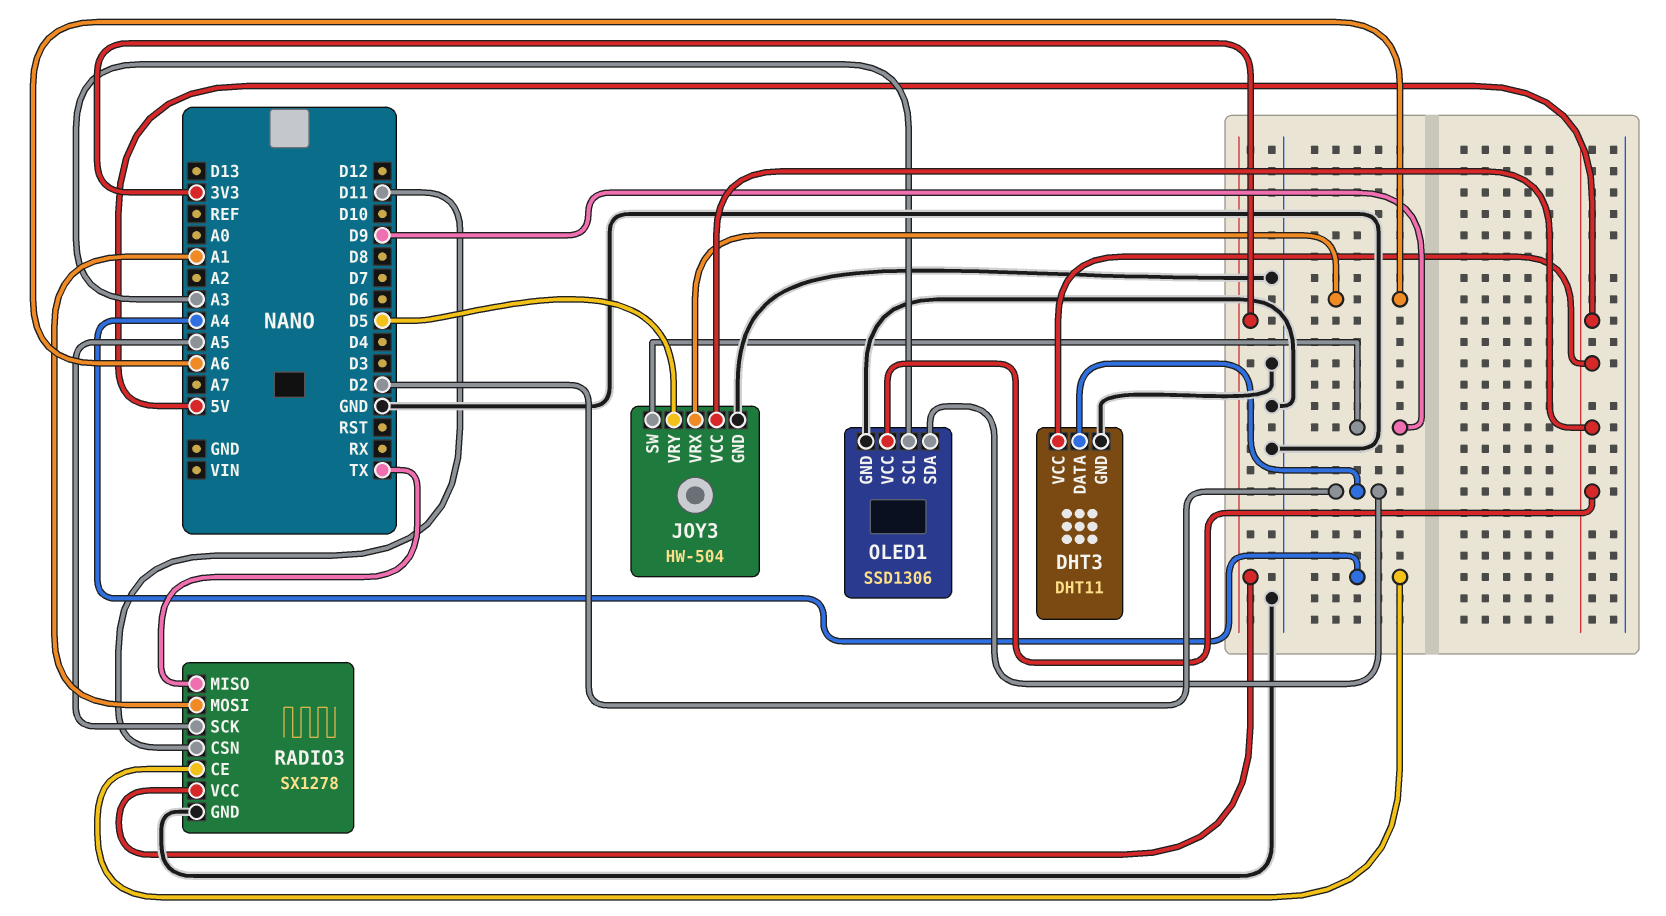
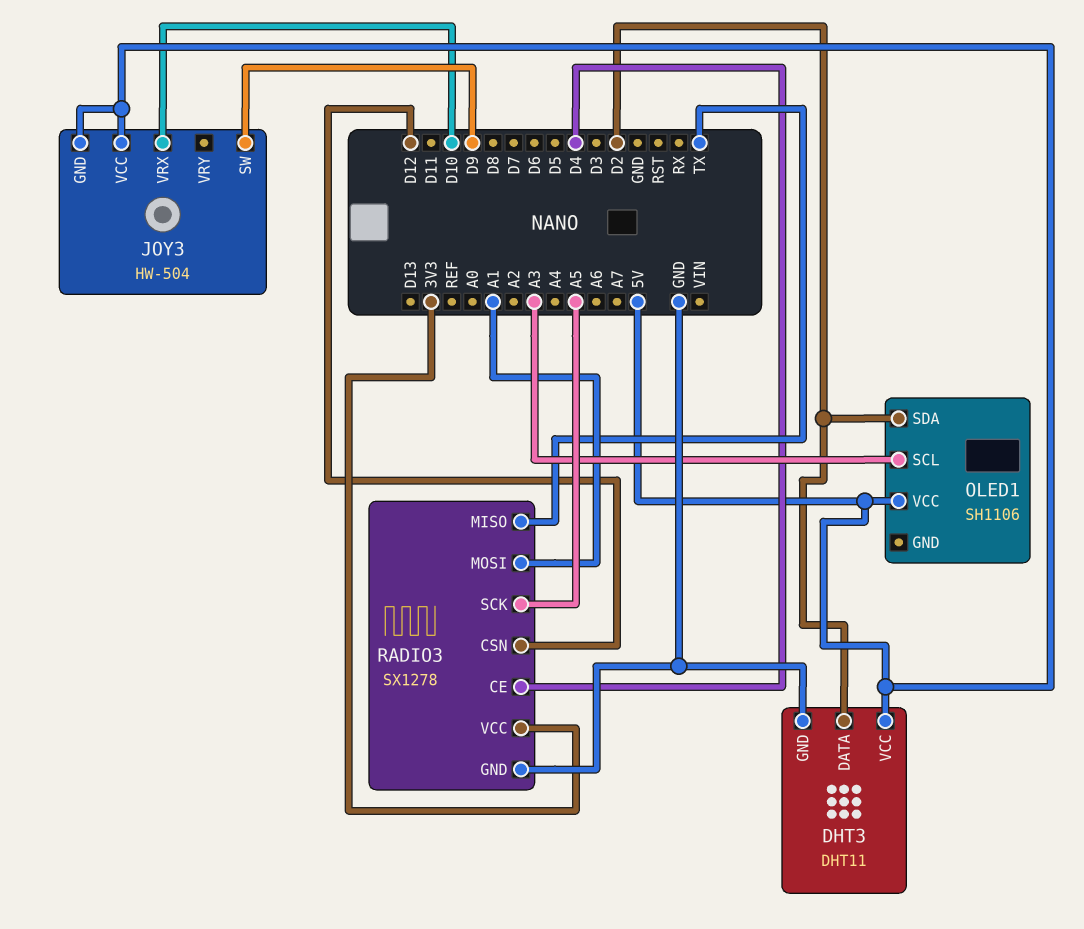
JOY3 pin GND: GND -> 5V
JOY3 pin VRX: A6 -> D10
JOY3 pin VRY: D5 -> none
OLED1: SSD1306 -> SH1106
OLED1 pin GND: GND -> none
RADIO3 pin CE: A4 -> D4
RADIO3 pin CSN: D11 -> D12

